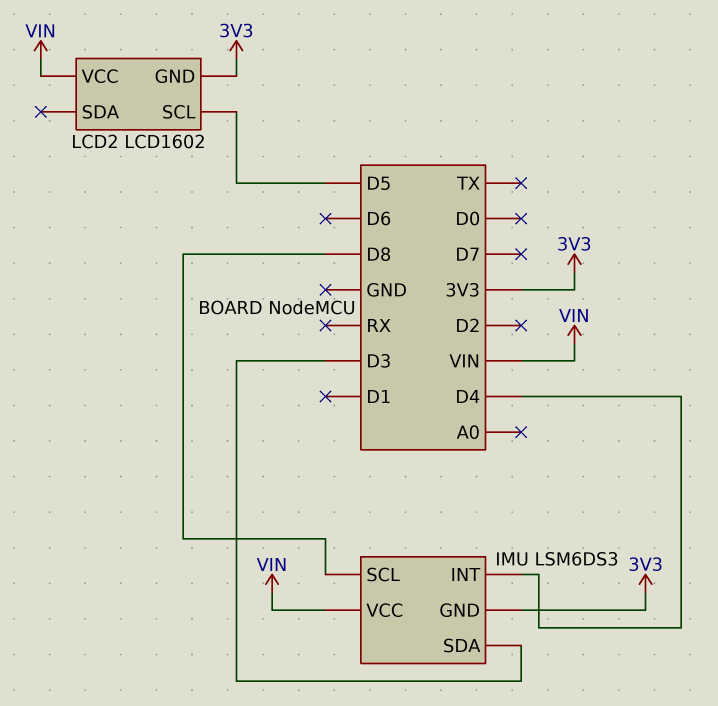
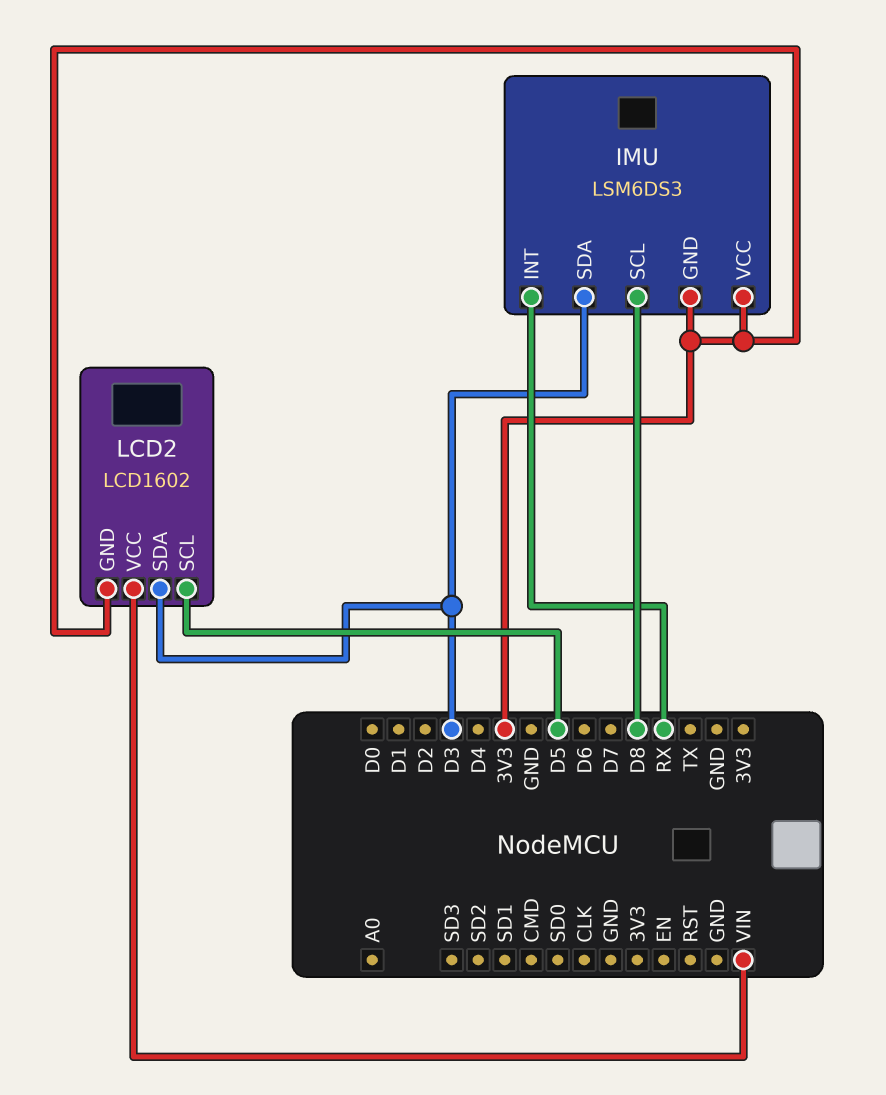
IMU pin INT: D4 -> RX
IMU pin VCC: VIN -> 3V3
LCD2 pin SDA: none -> D3

